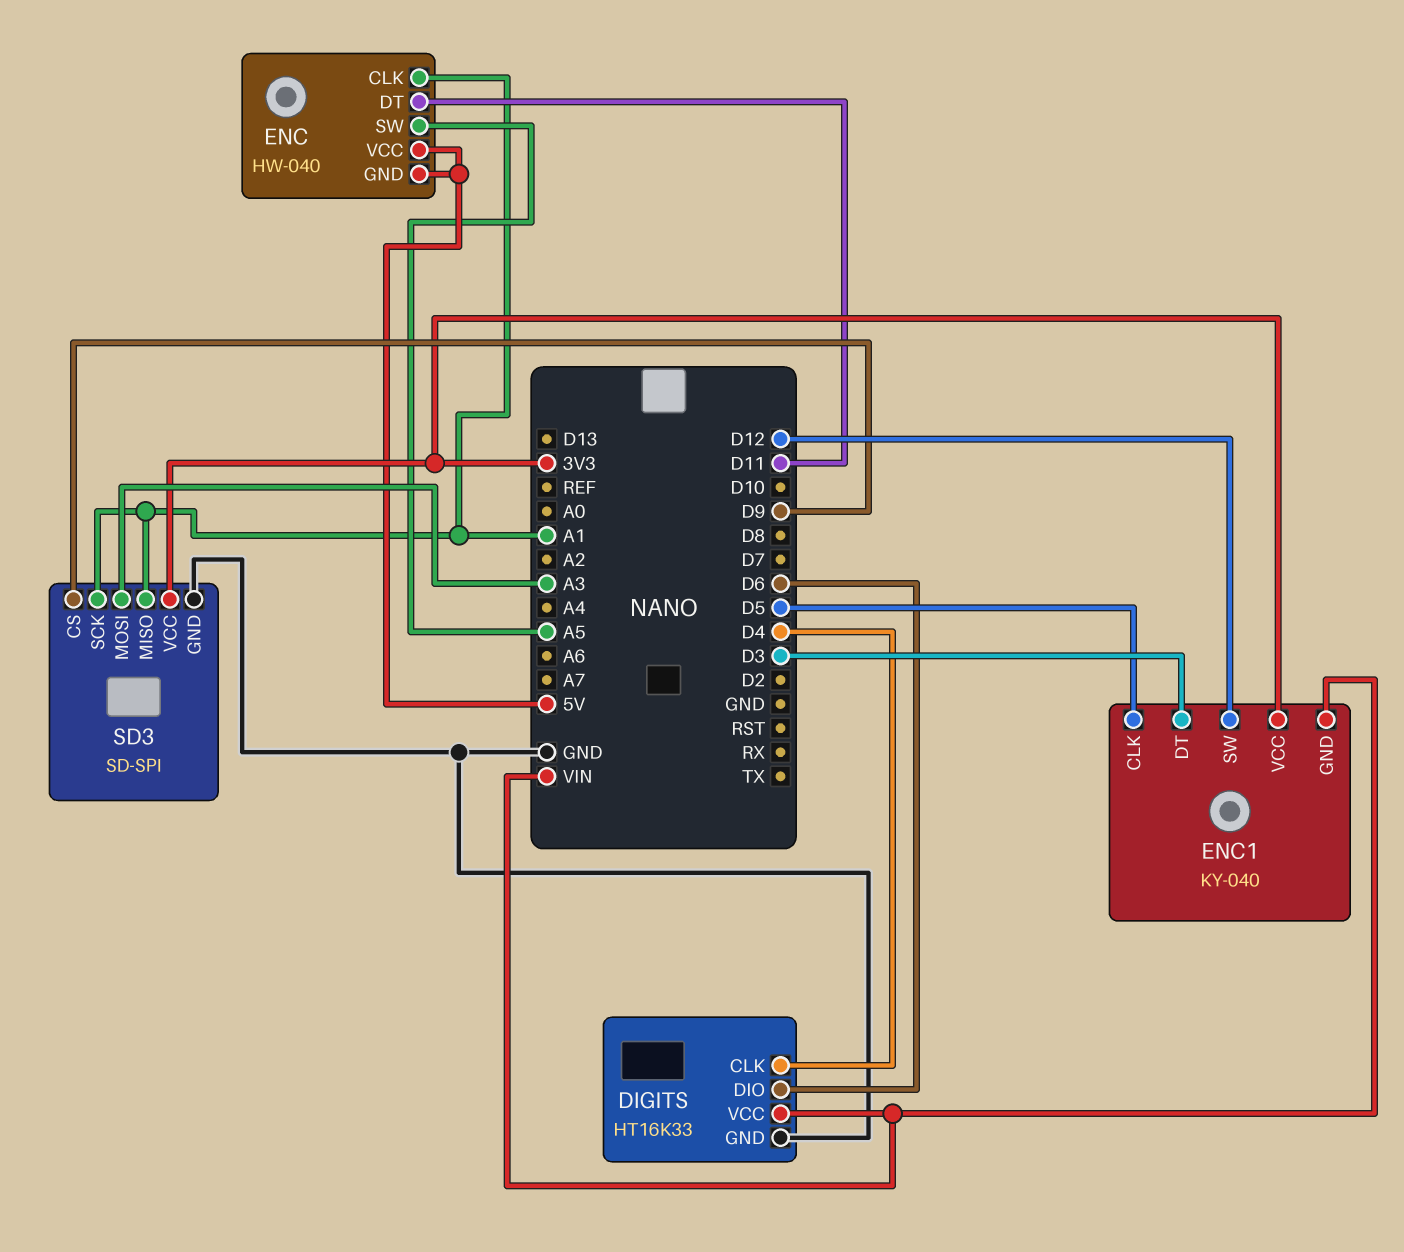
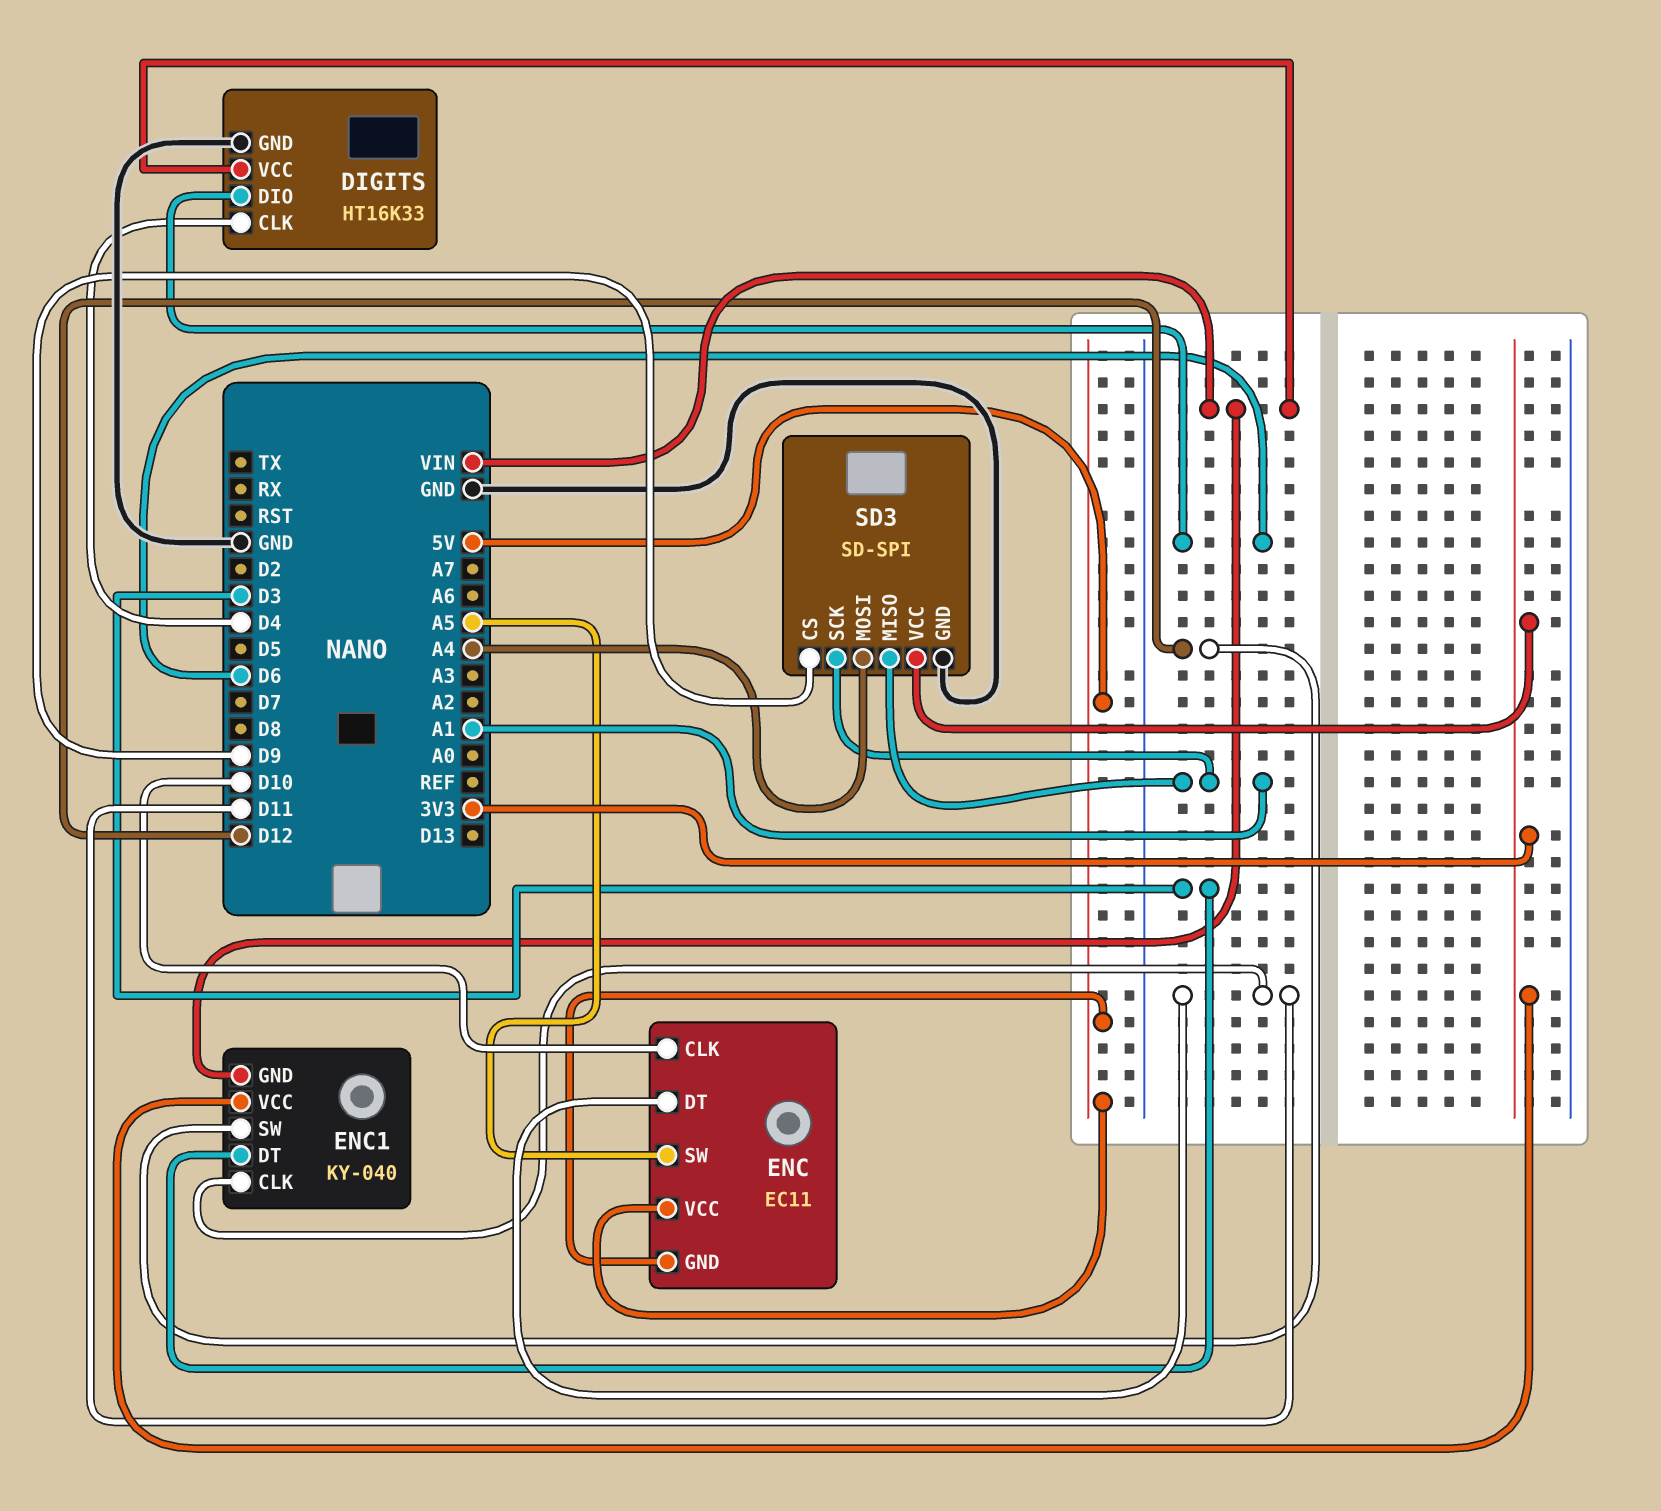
ENC: HW-040 -> EC11
ENC pin CLK: A1 -> D10
ENC1 pin CLK: D5 -> D11
SD3 pin MOSI: A3 -> A4

